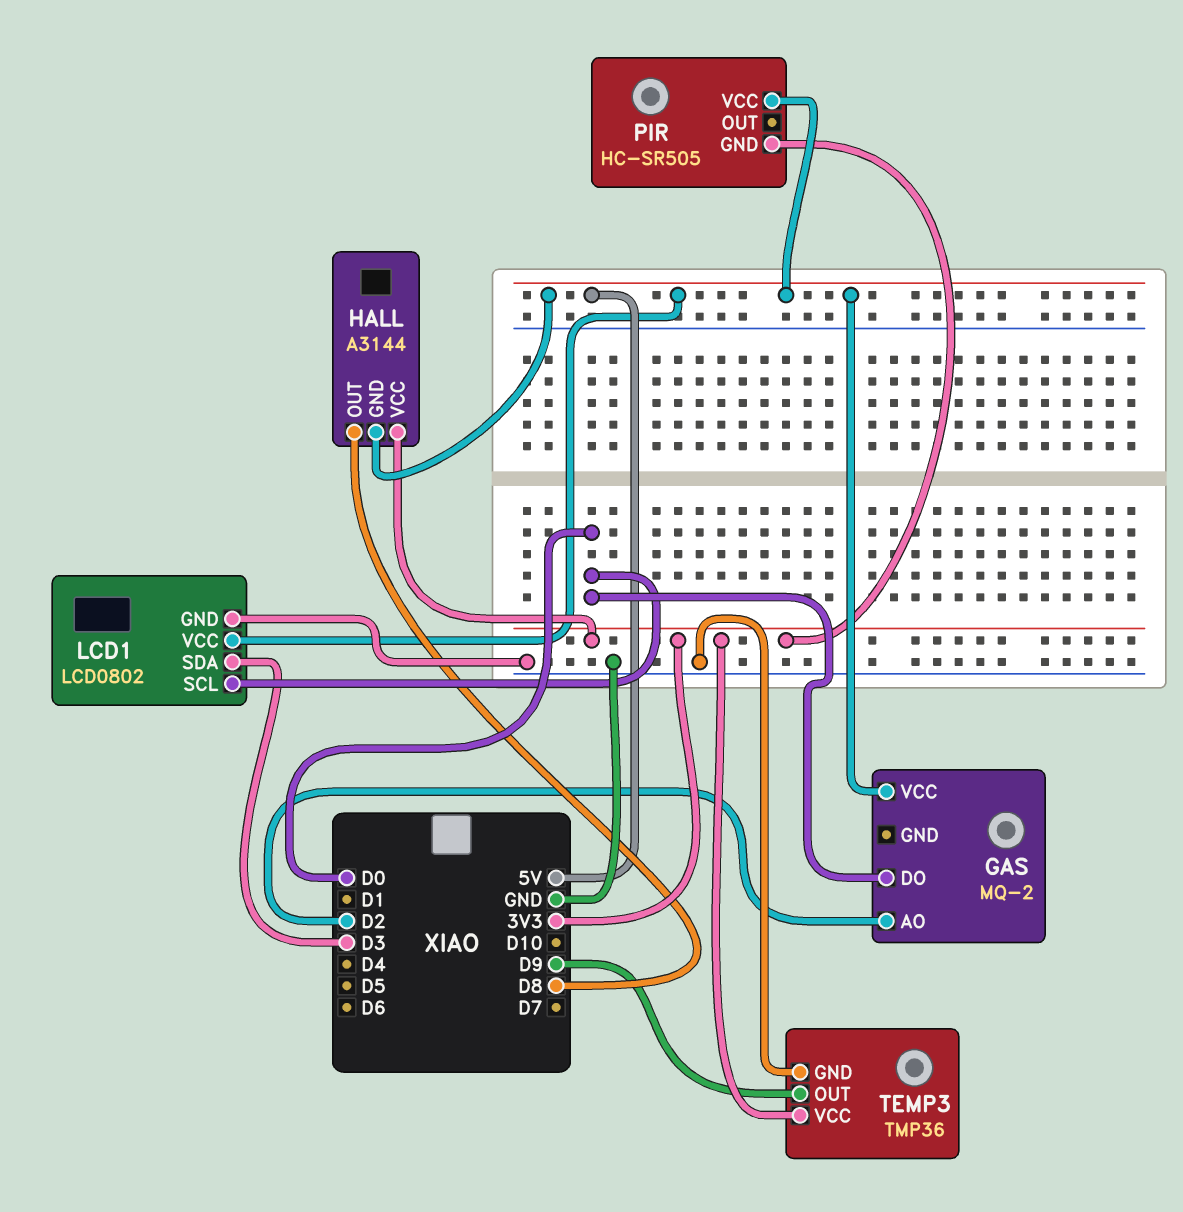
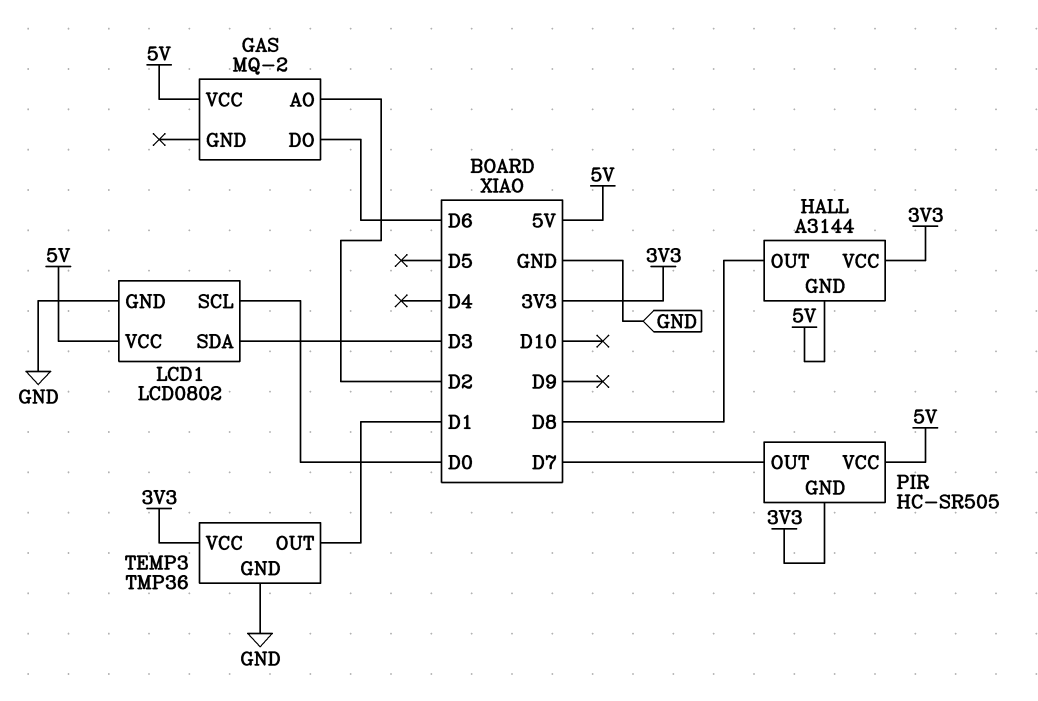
GAS pin DO: D0 -> D6
PIR pin OUT: none -> D7
TEMP3 pin OUT: D9 -> D1

